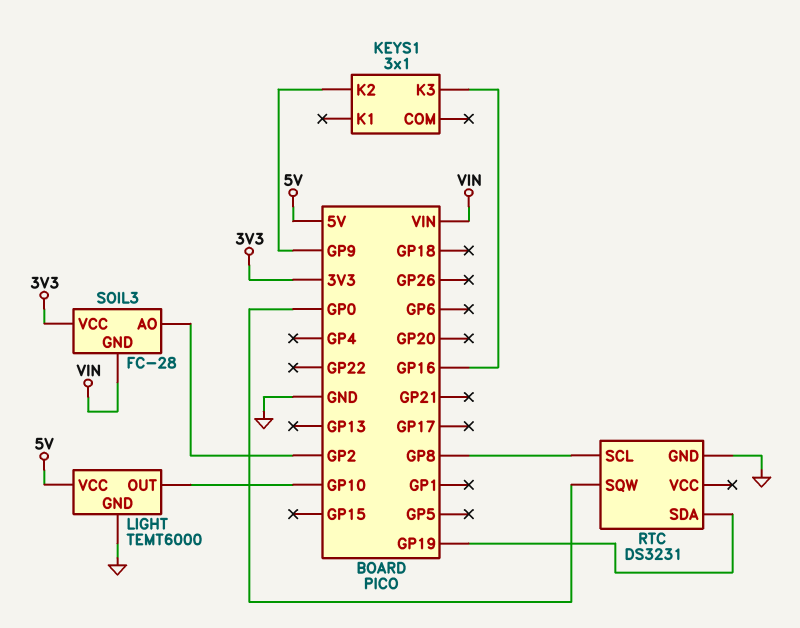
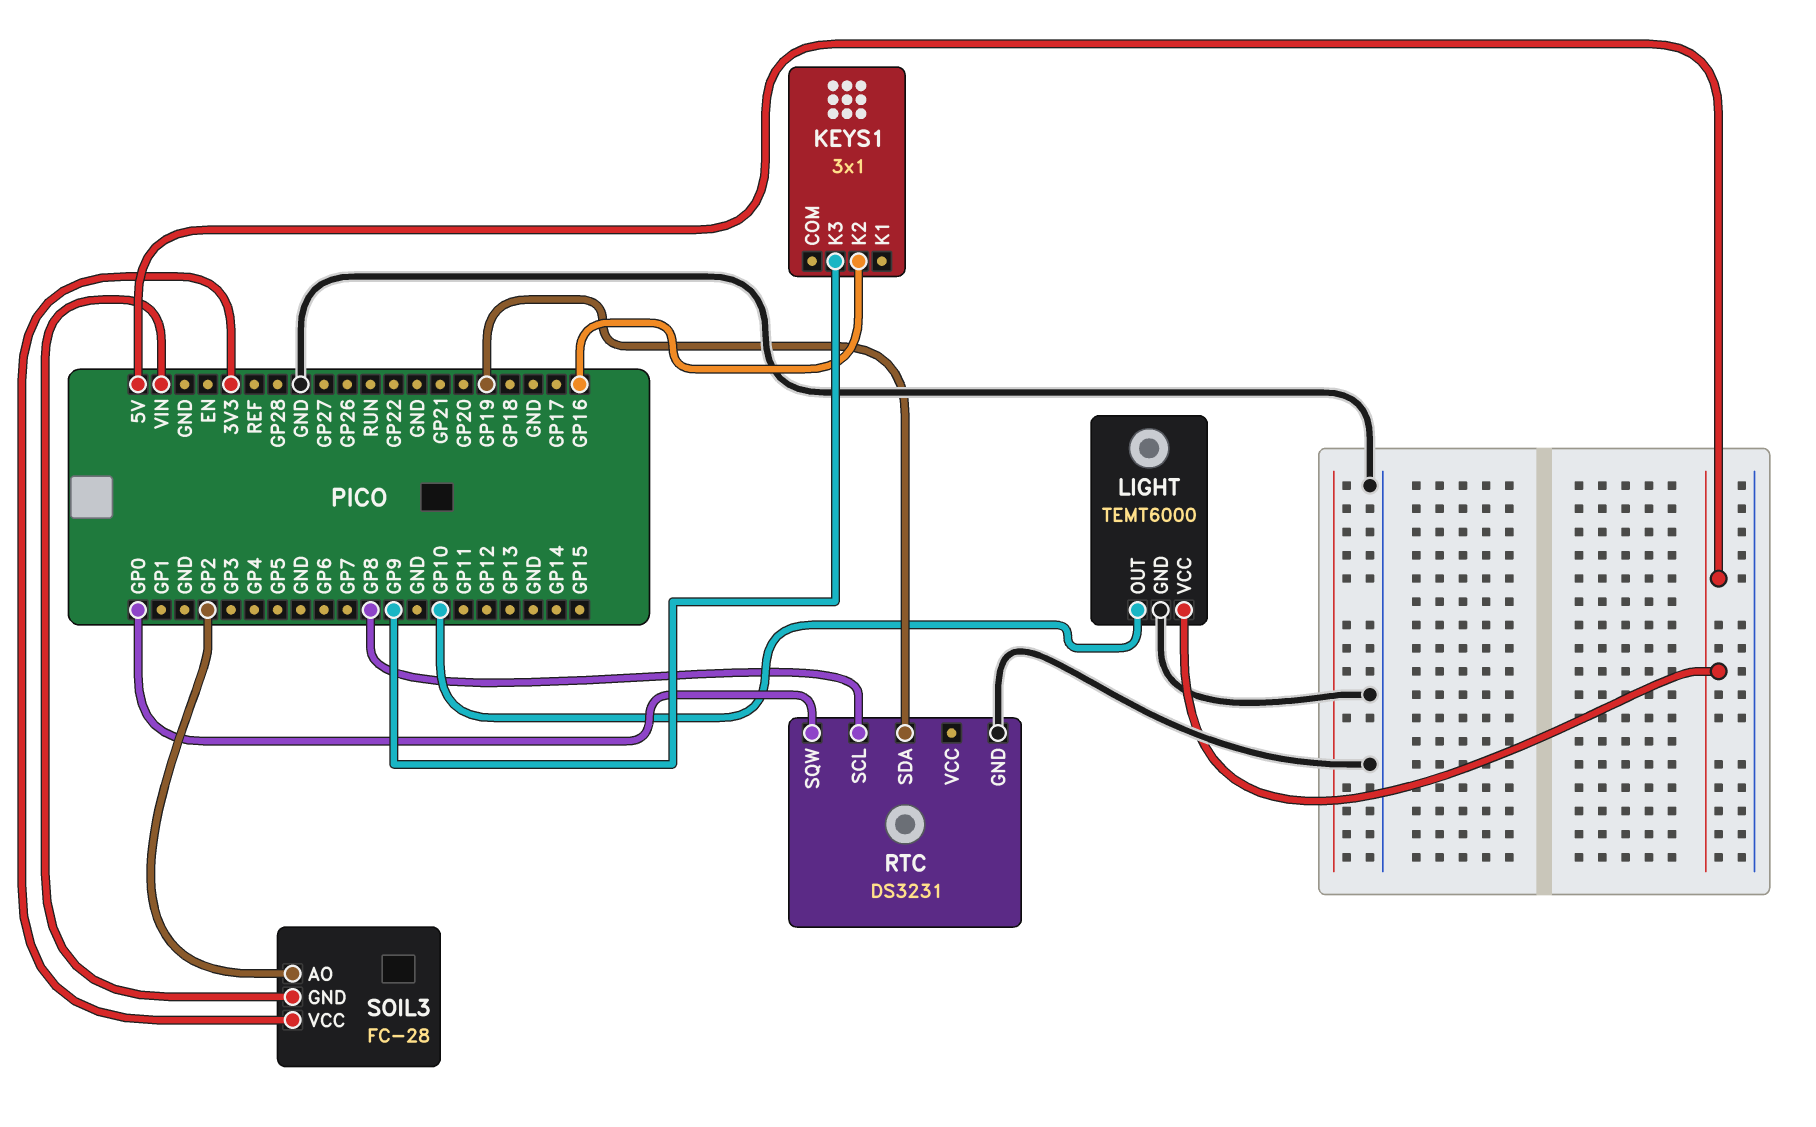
KEYS1 pin K2: GP9 -> GP16
KEYS1 pin K3: GP16 -> GP9

